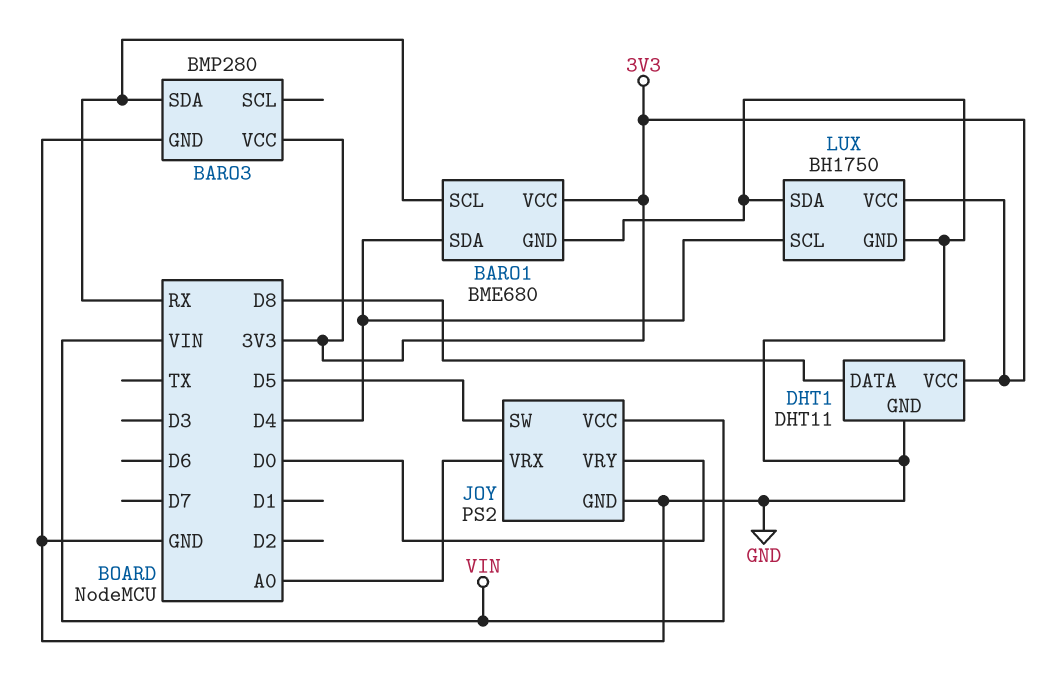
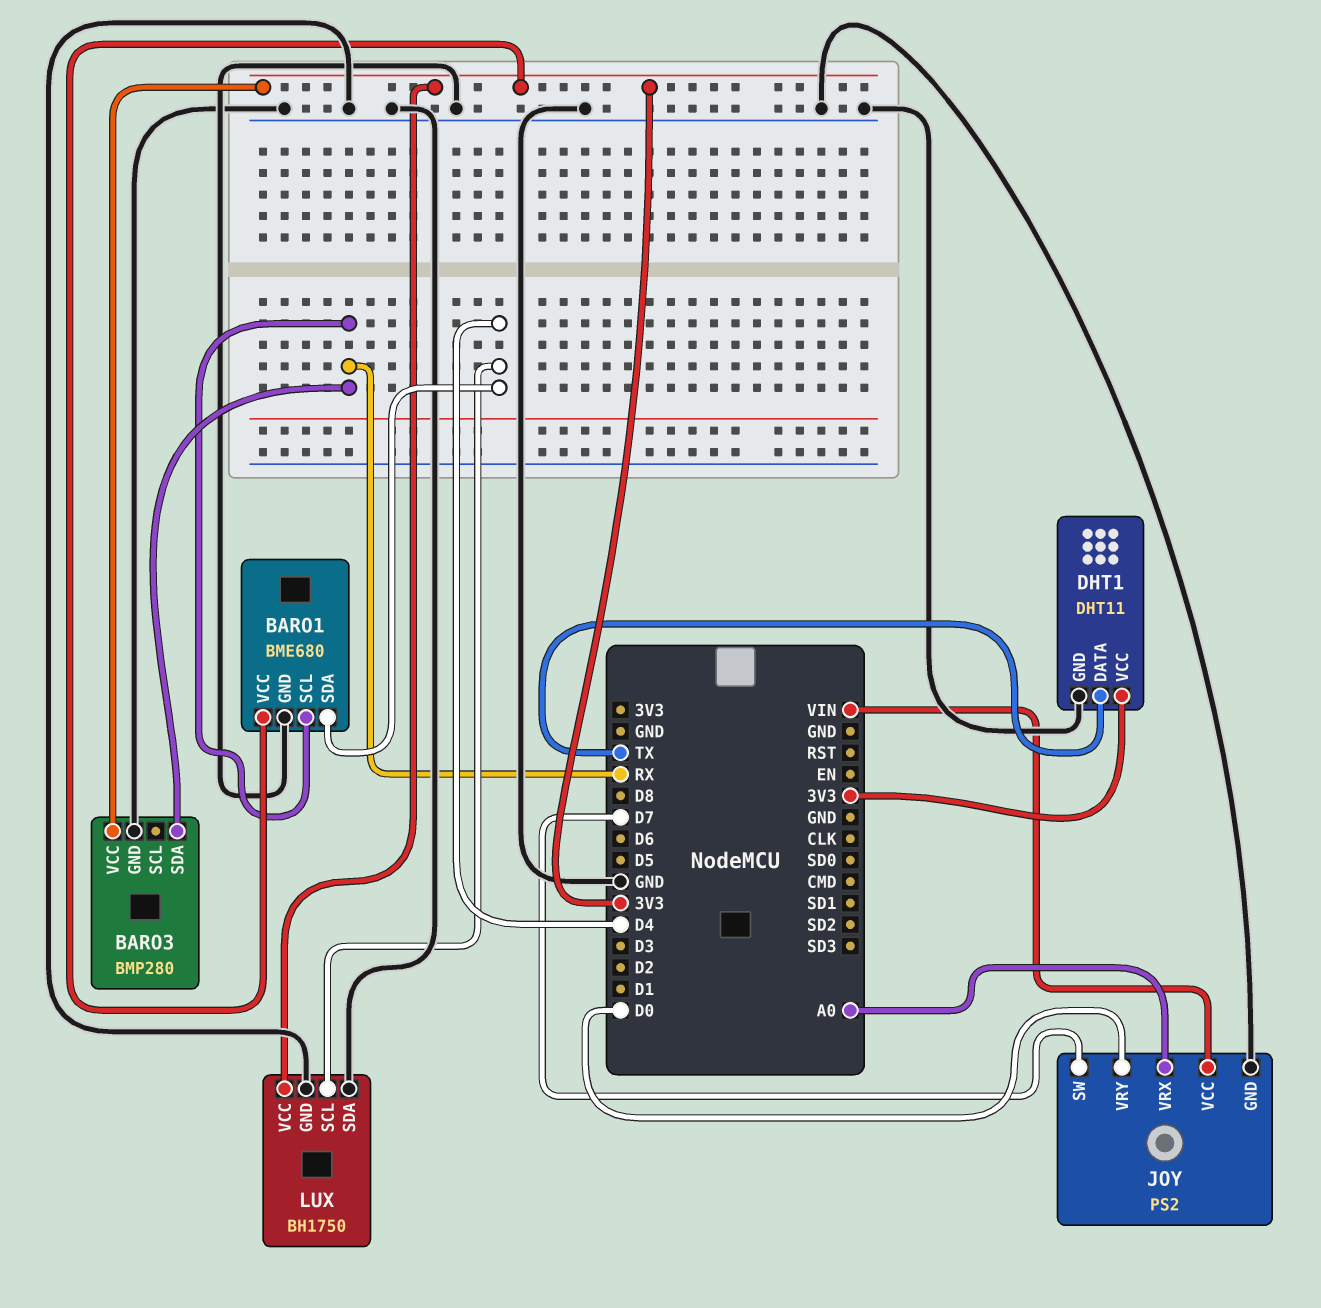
DHT1 pin DATA: D8 -> TX
JOY pin SW: D5 -> D7

